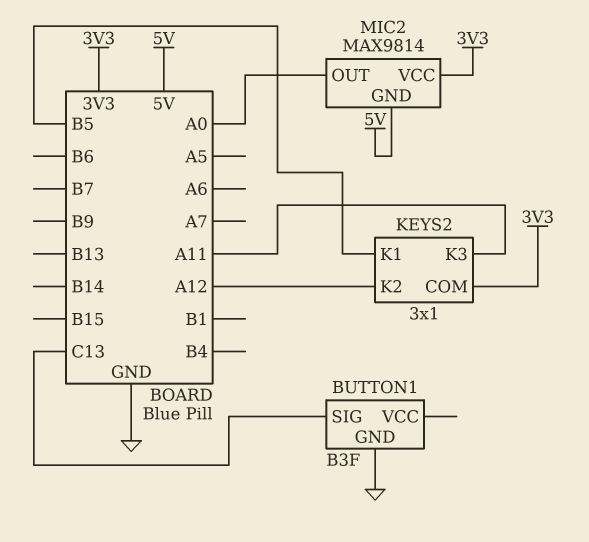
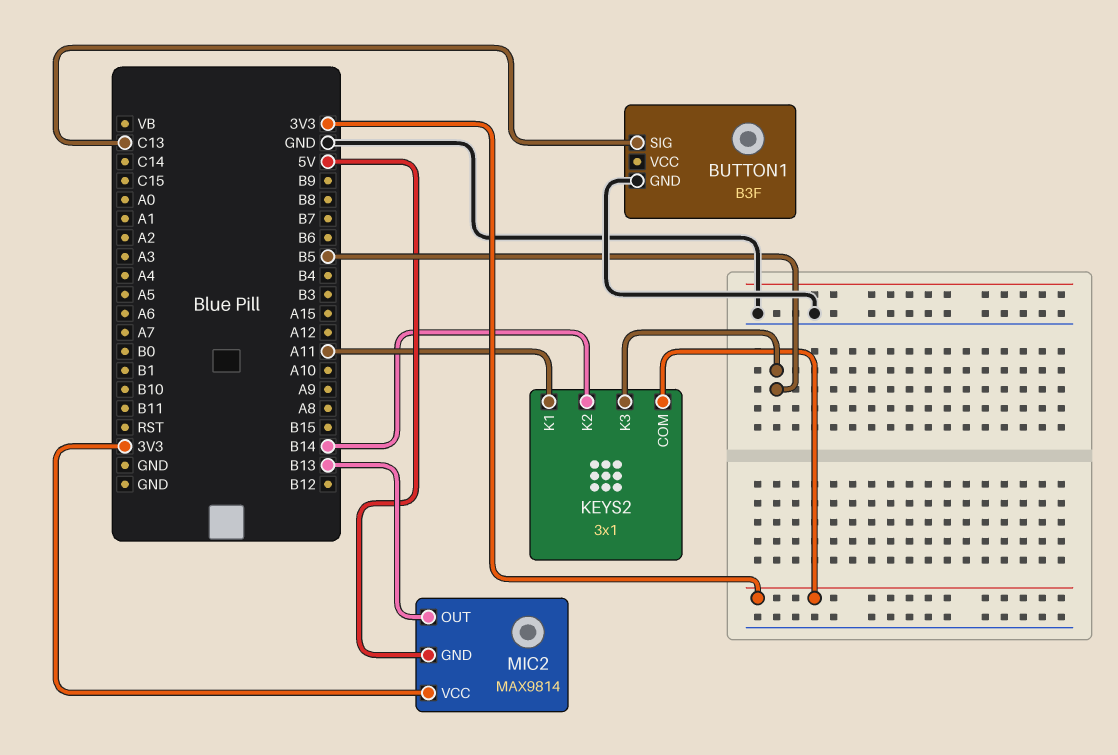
KEYS2 pin K1: B5 -> A11
KEYS2 pin K2: A12 -> B14
KEYS2 pin K3: A11 -> B5
MIC2 pin OUT: A0 -> B13

